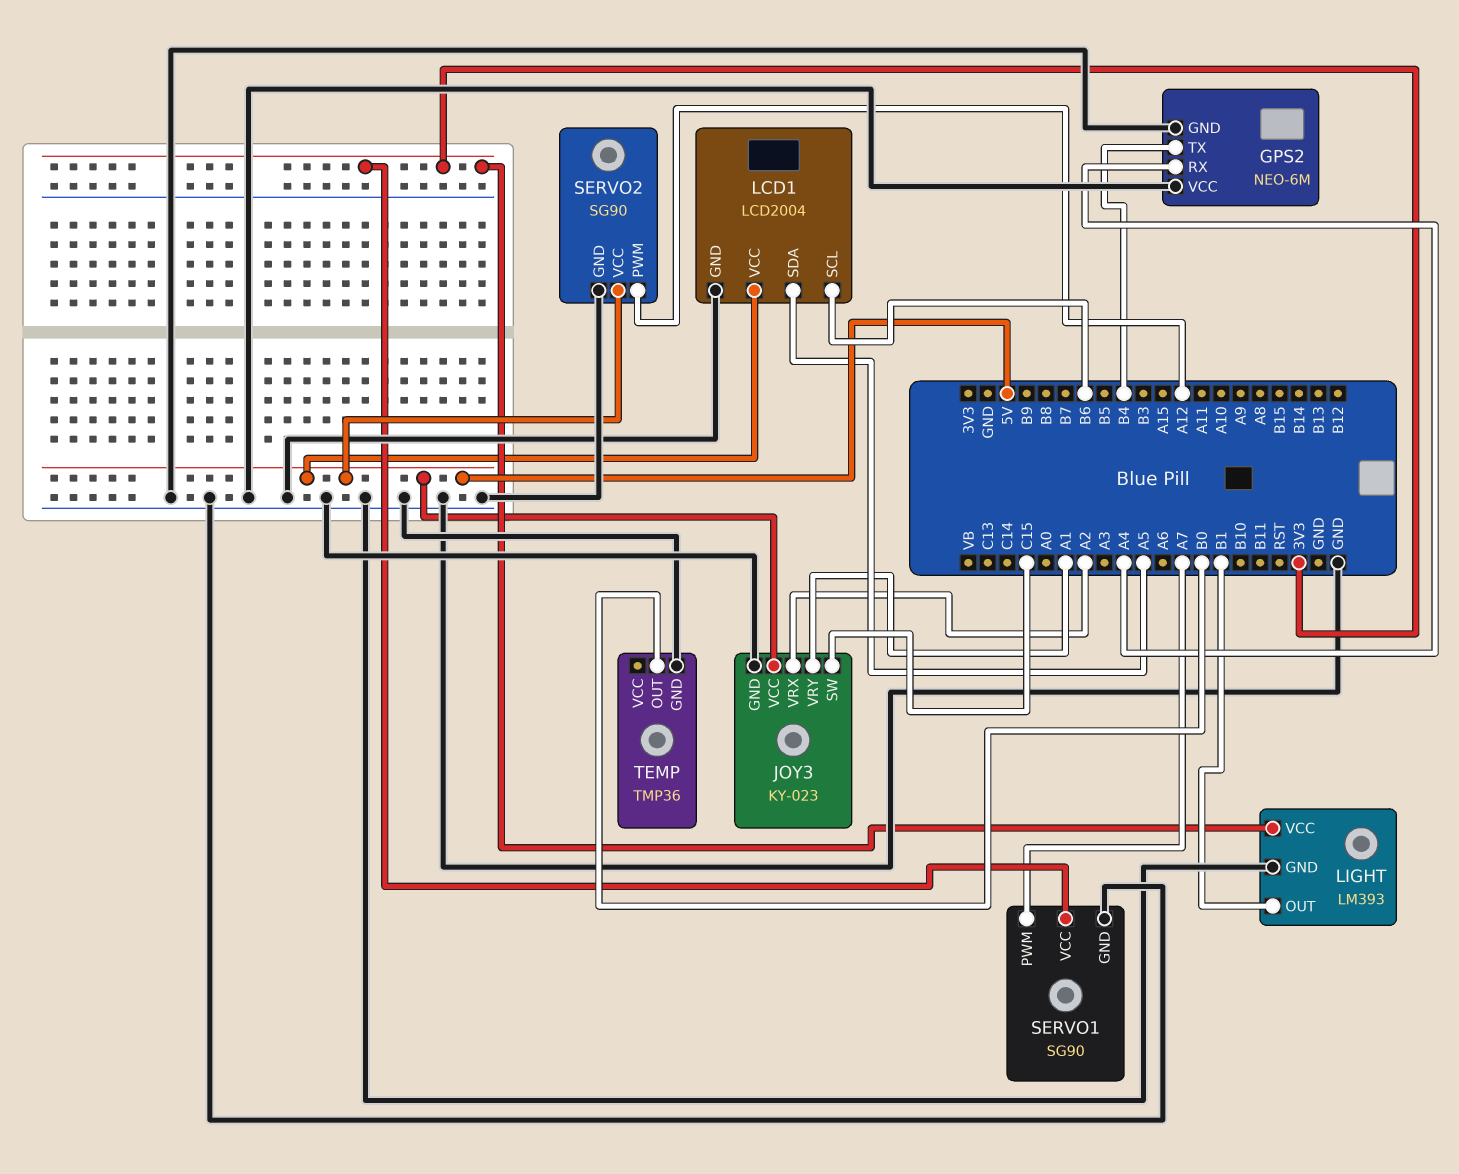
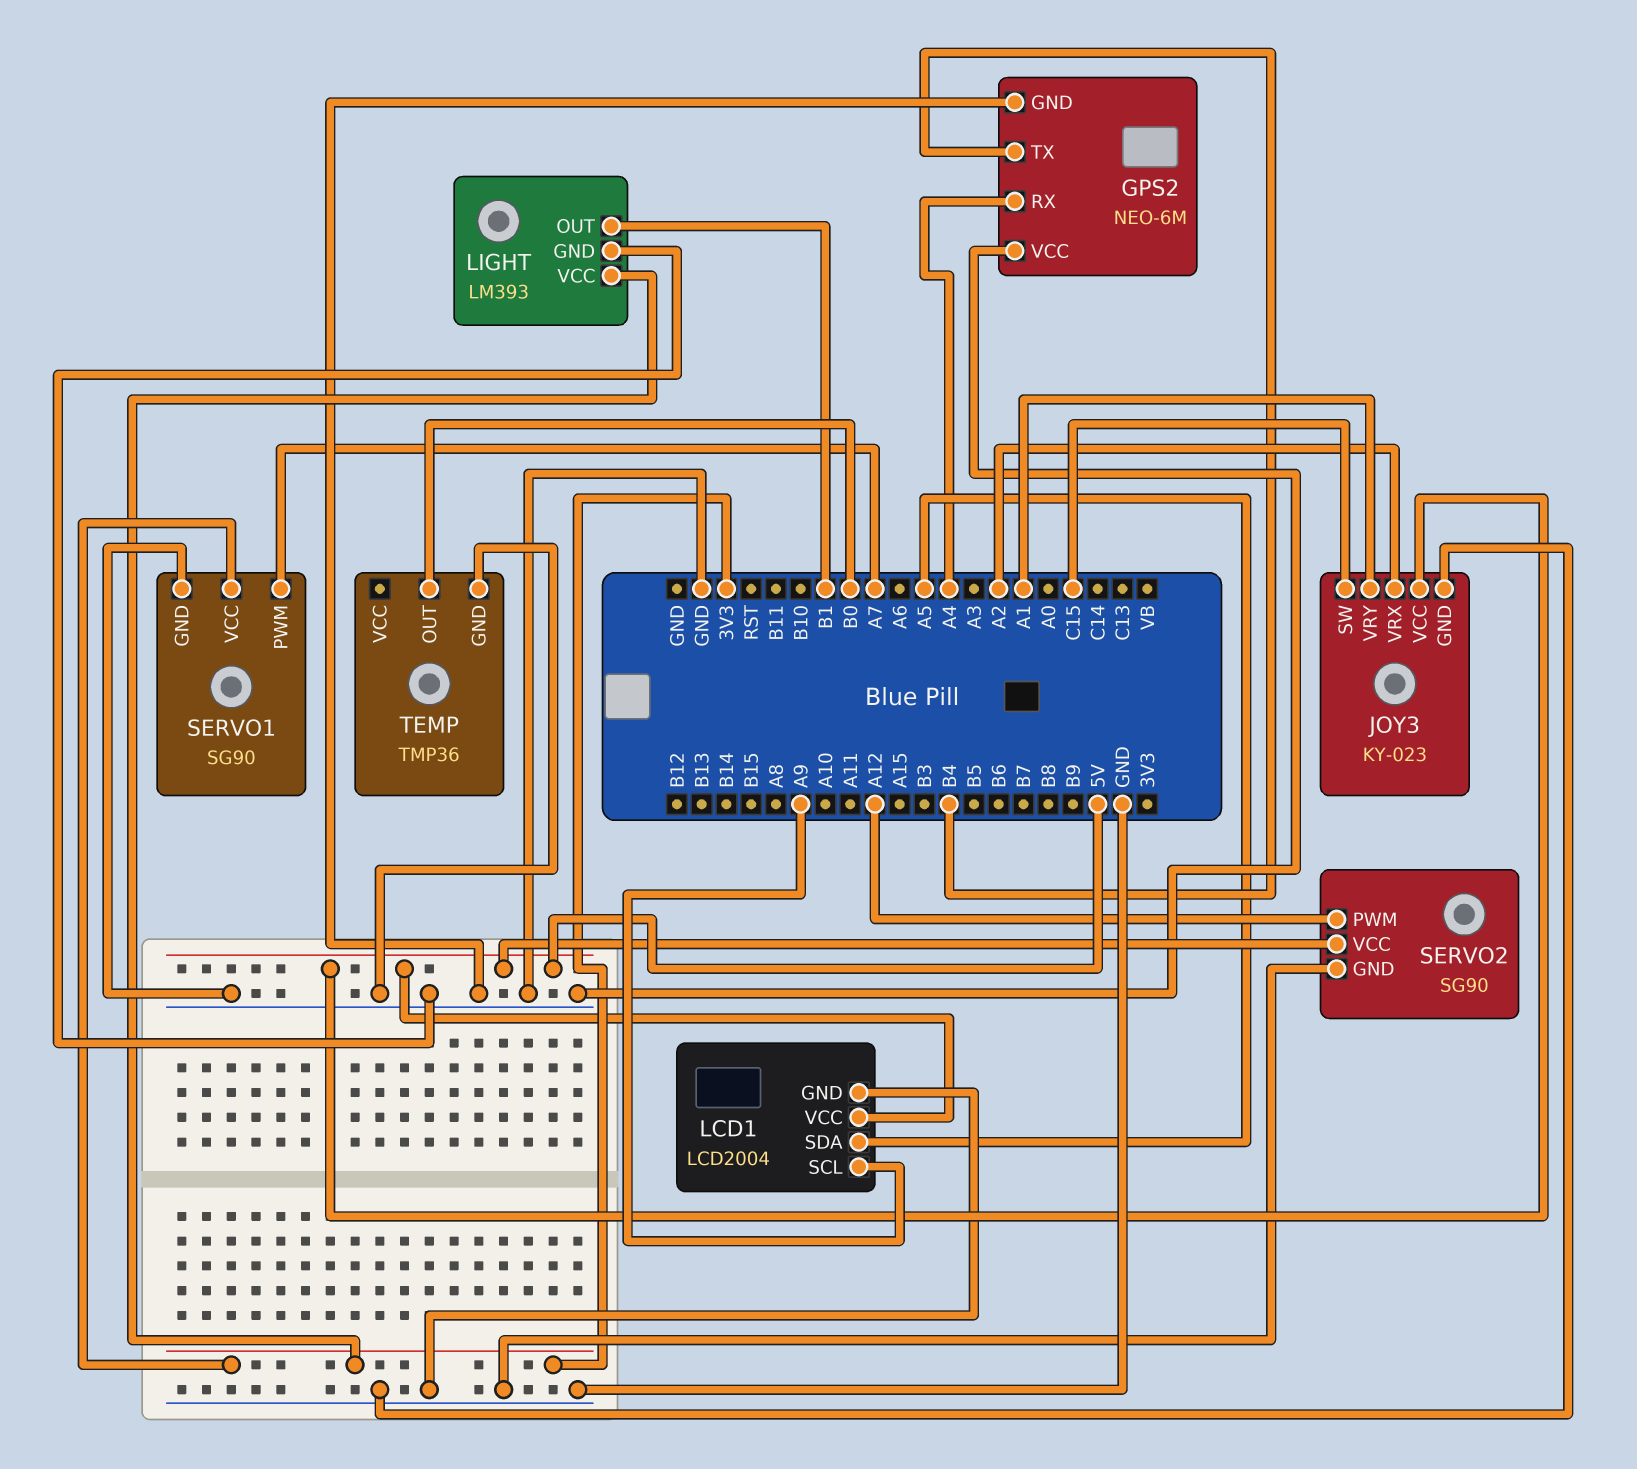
LCD1 pin SCL: B6 -> A9

